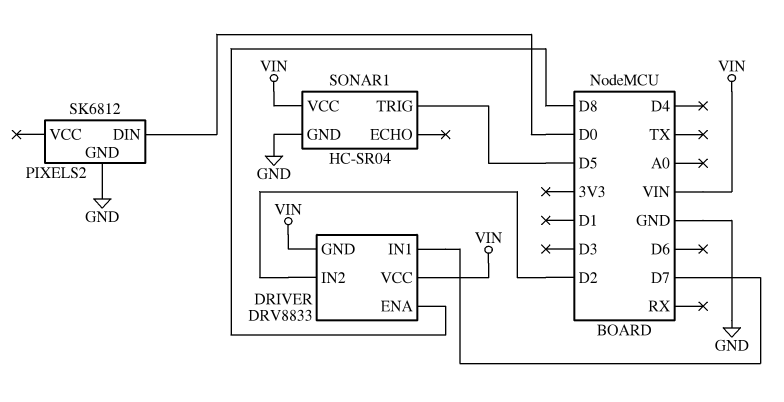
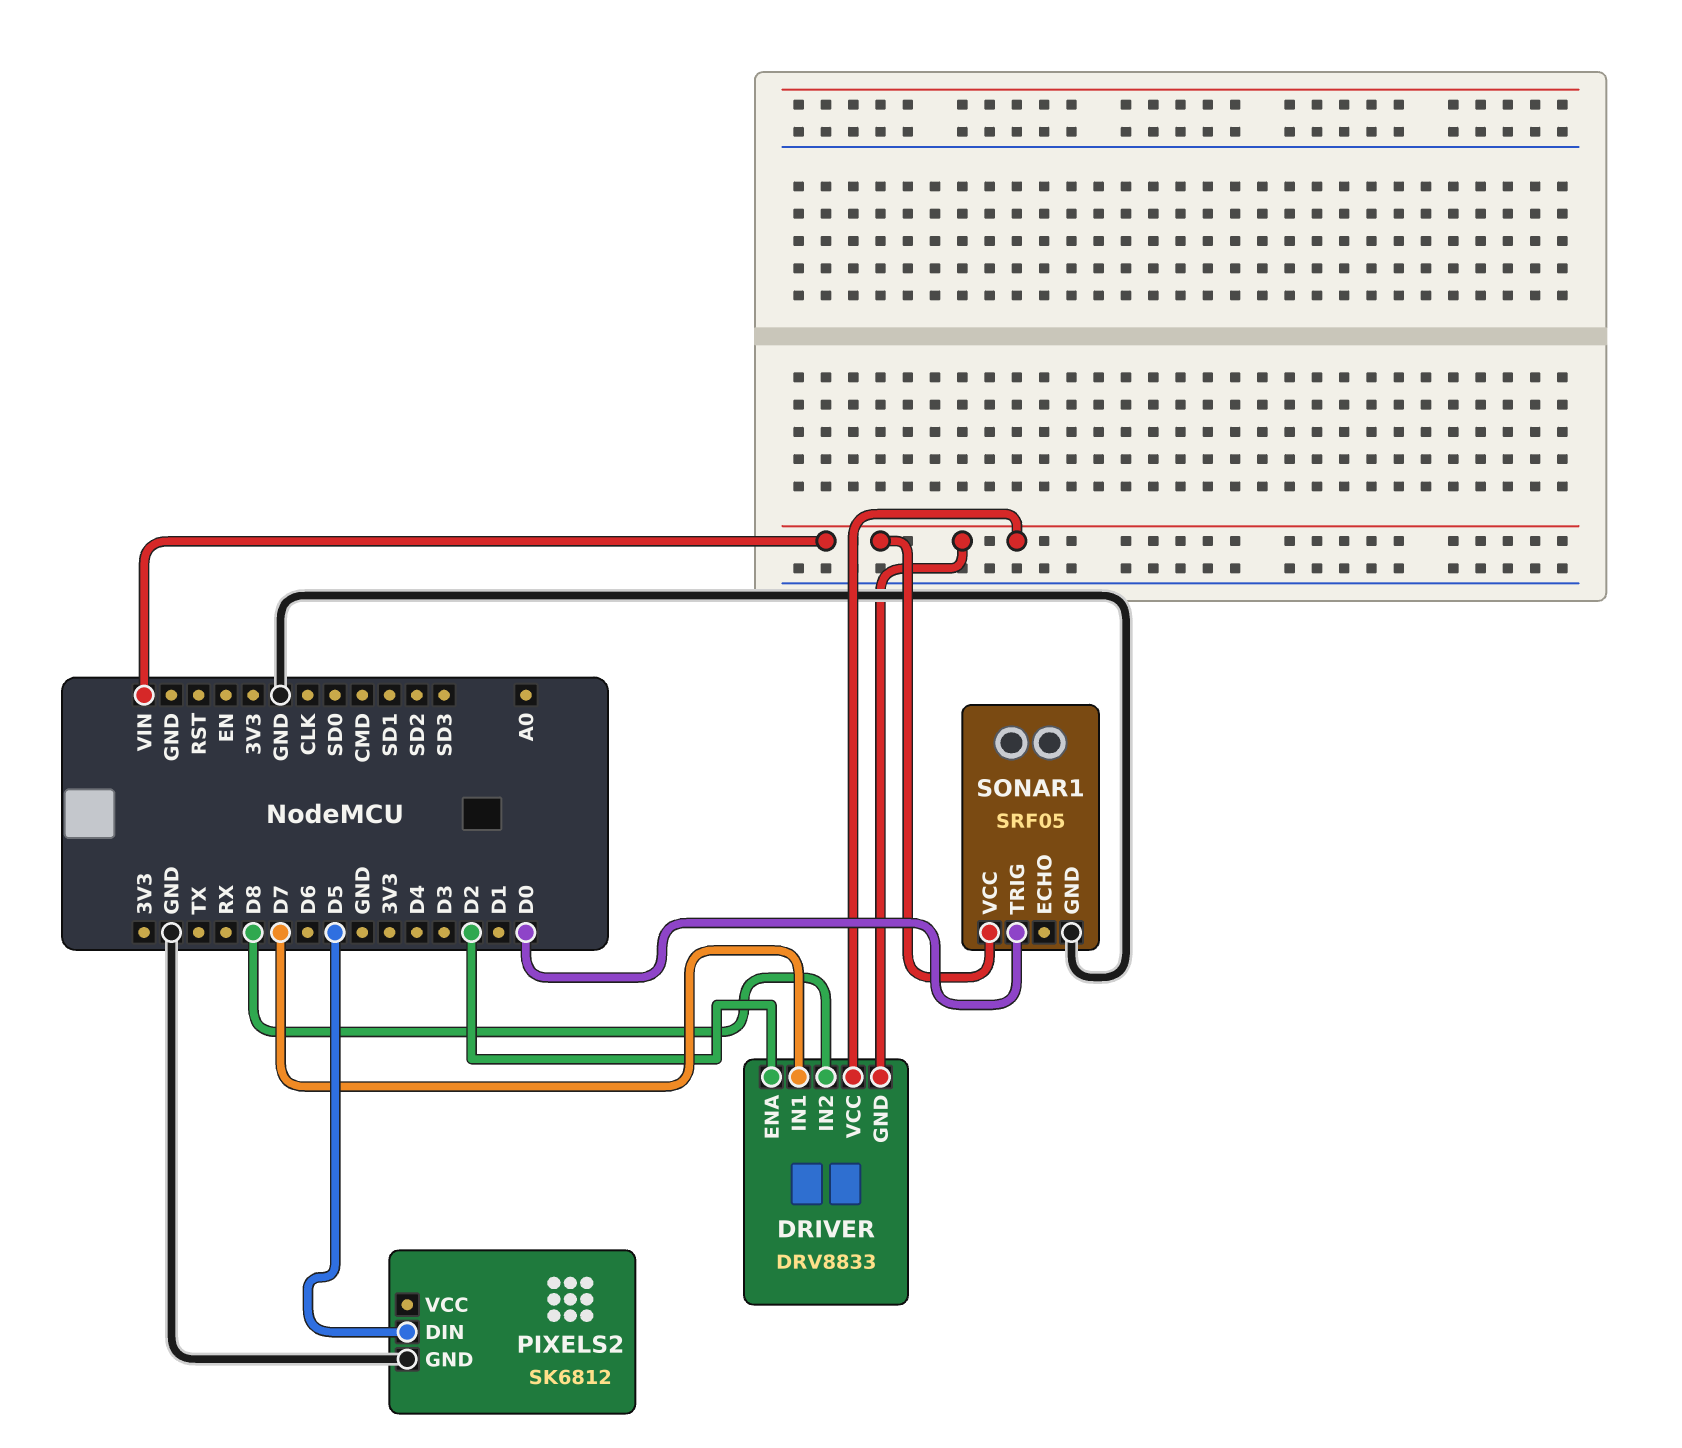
DRIVER pin ENA: D8 -> D2
DRIVER pin IN2: D2 -> D8
PIXELS2 pin DIN: D0 -> D5
SONAR1: HC-SR04 -> SRF05
SONAR1 pin TRIG: D5 -> D0

